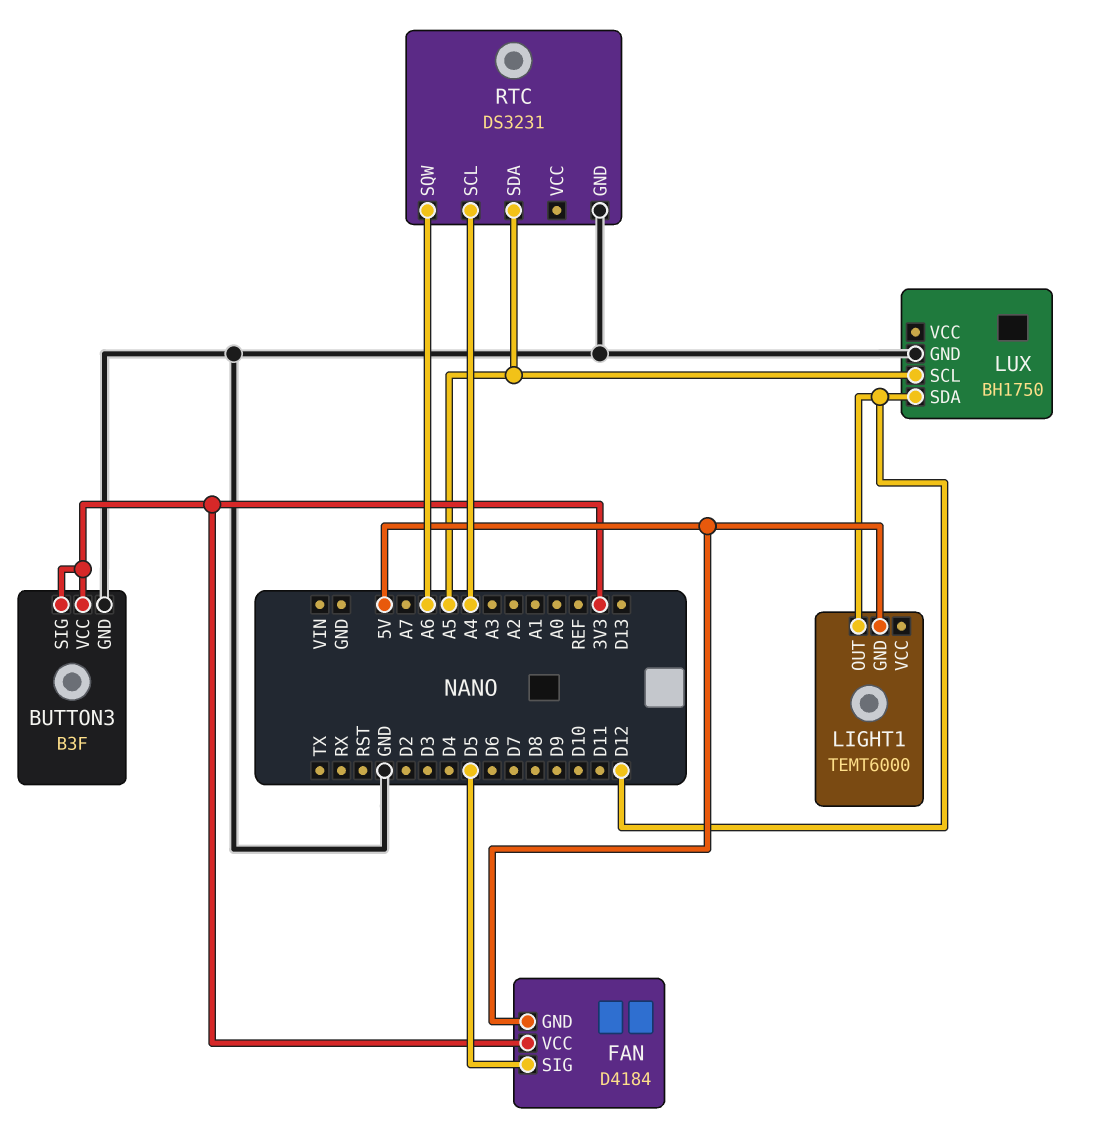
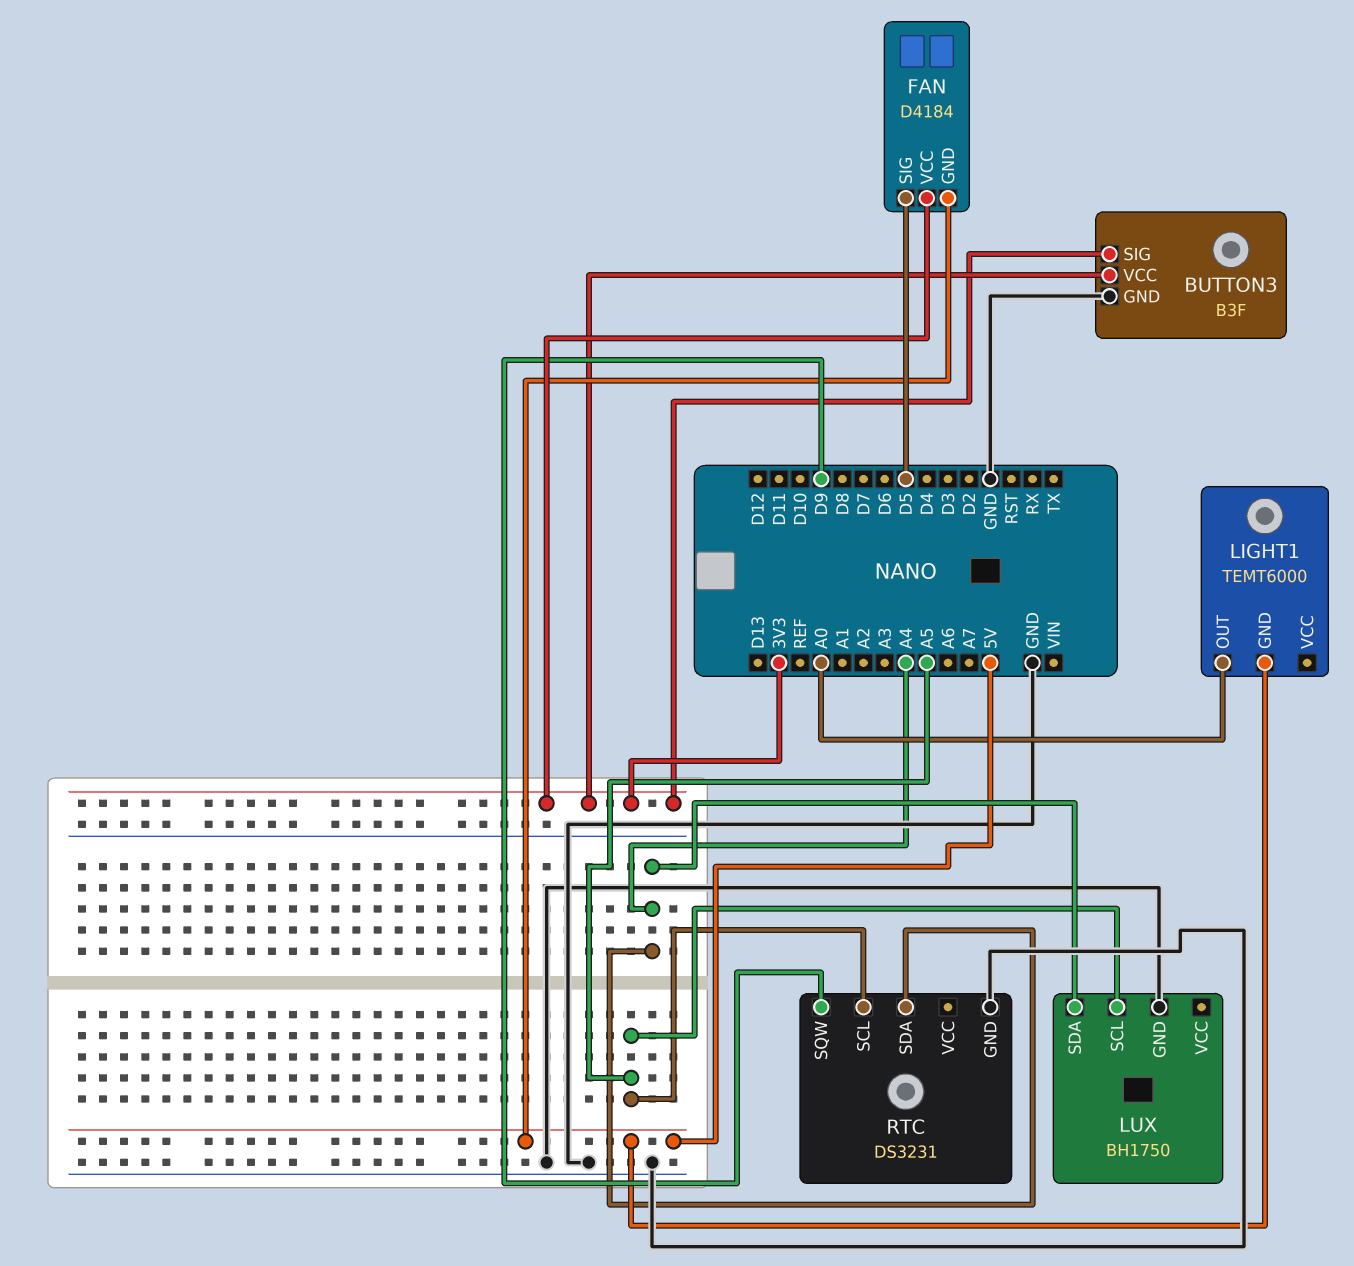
LIGHT1 pin OUT: D12 -> A0
LUX pin SDA: D12 -> A4
RTC pin SCL: A4 -> A5
RTC pin SDA: A5 -> A4
RTC pin SQW: A6 -> D9

